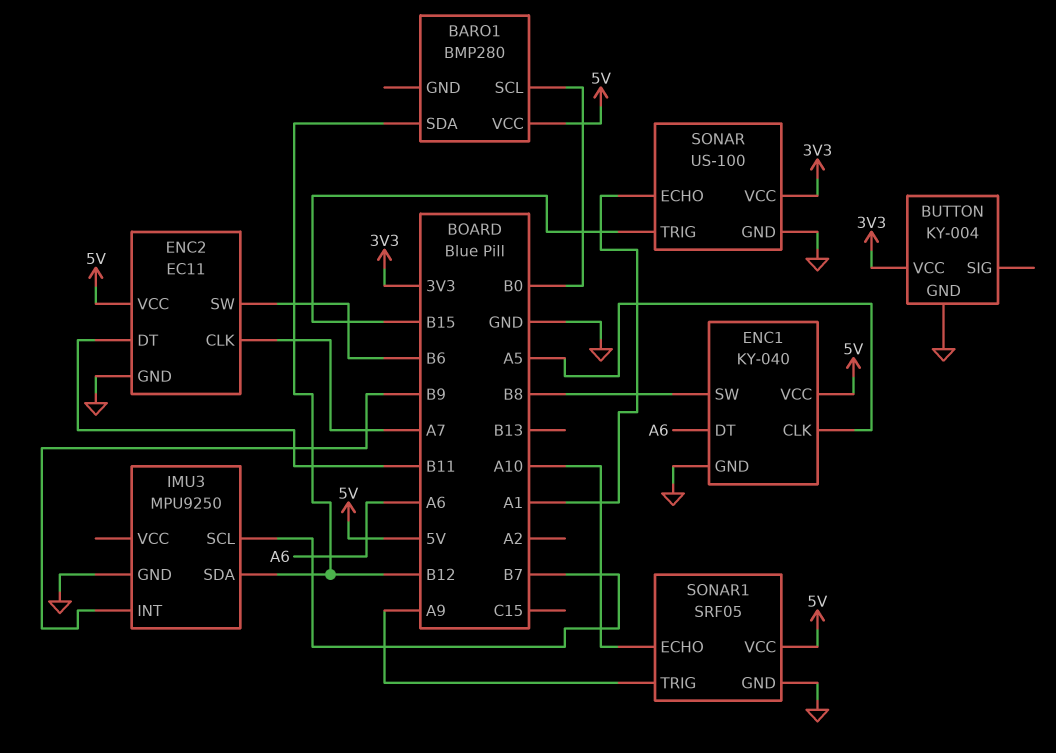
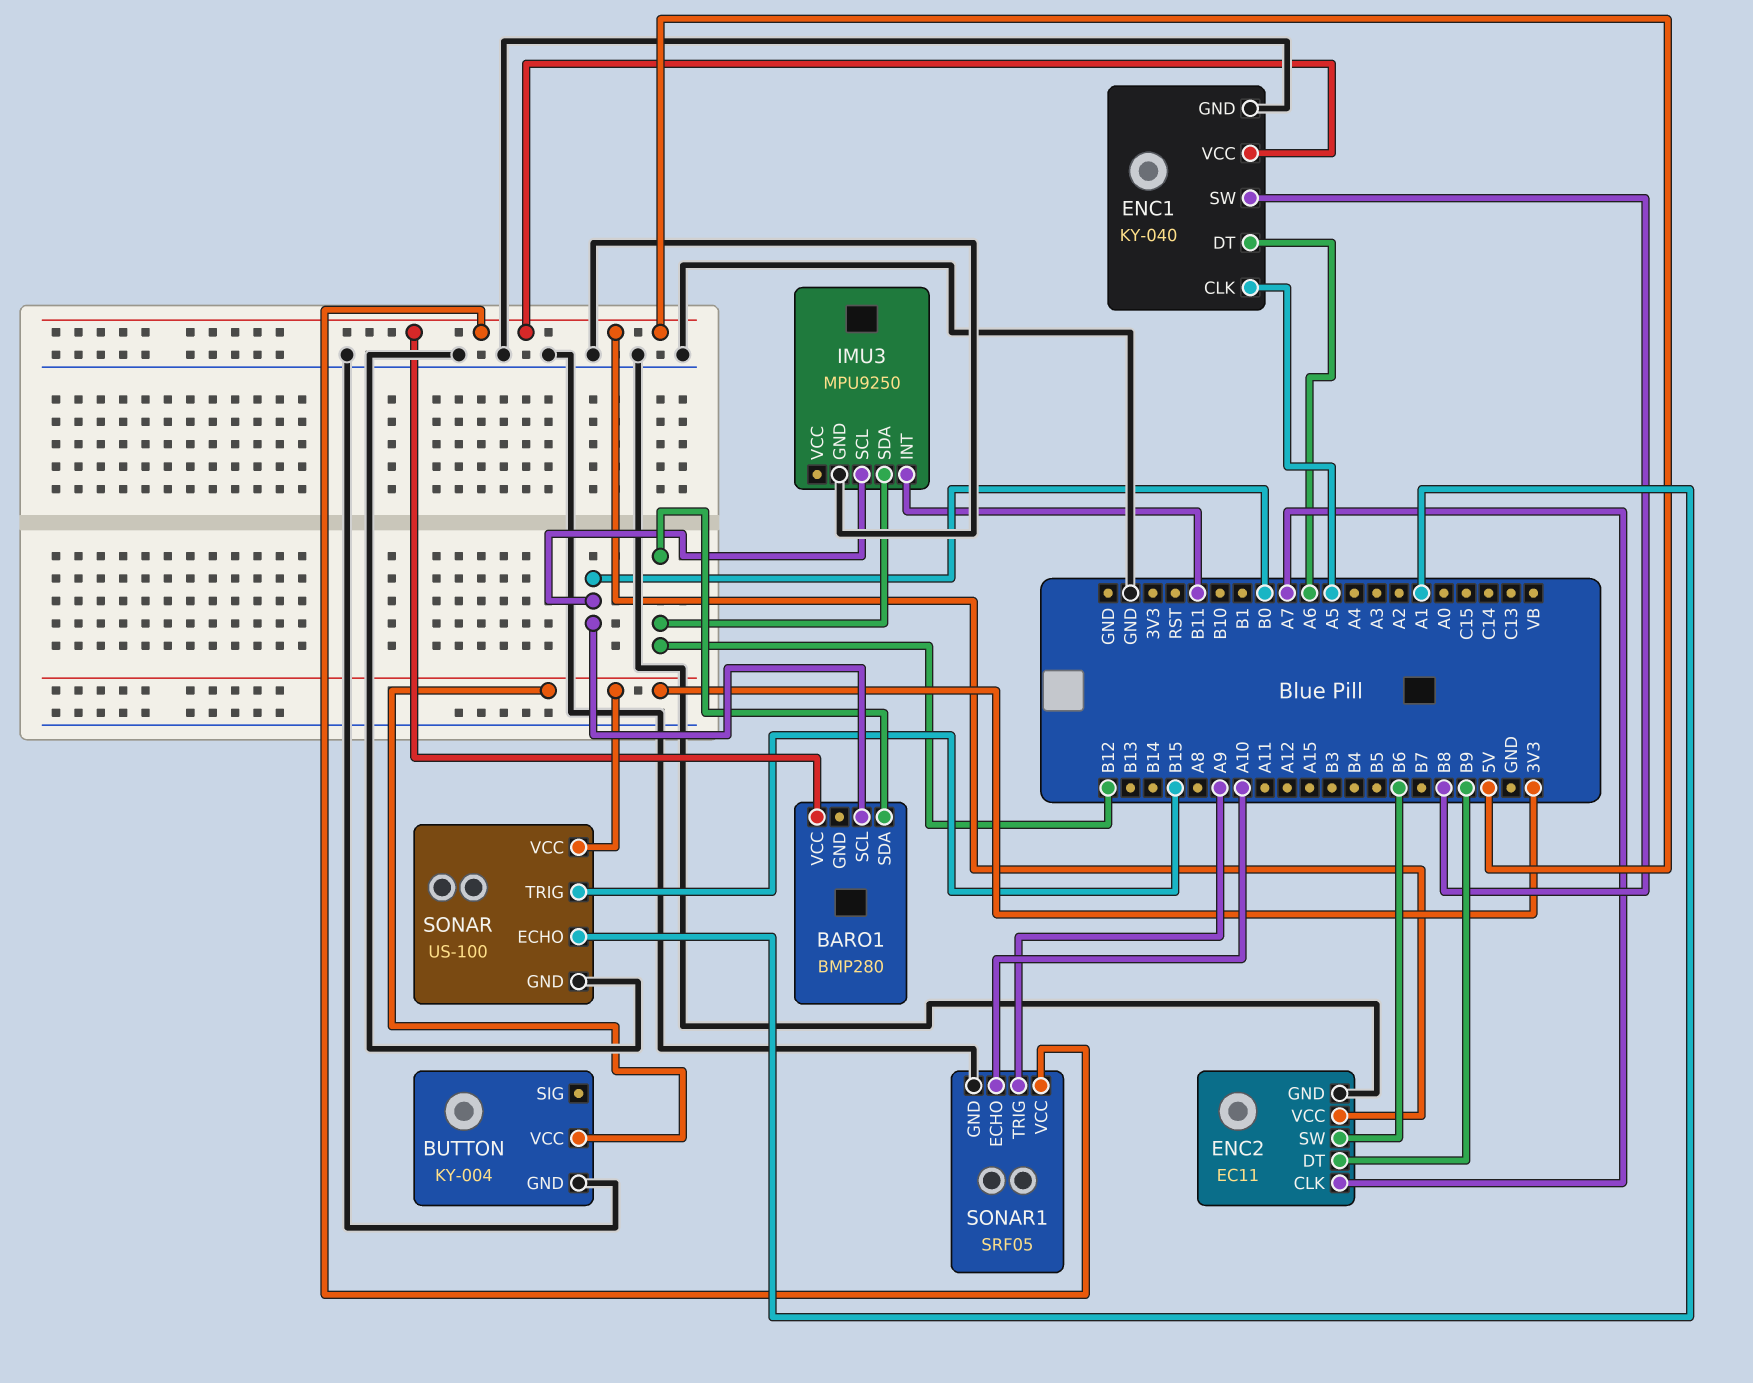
ENC2 pin DT: B11 -> B9
IMU3 pin INT: B9 -> B11
IMU3 pin SCL: B7 -> B0

